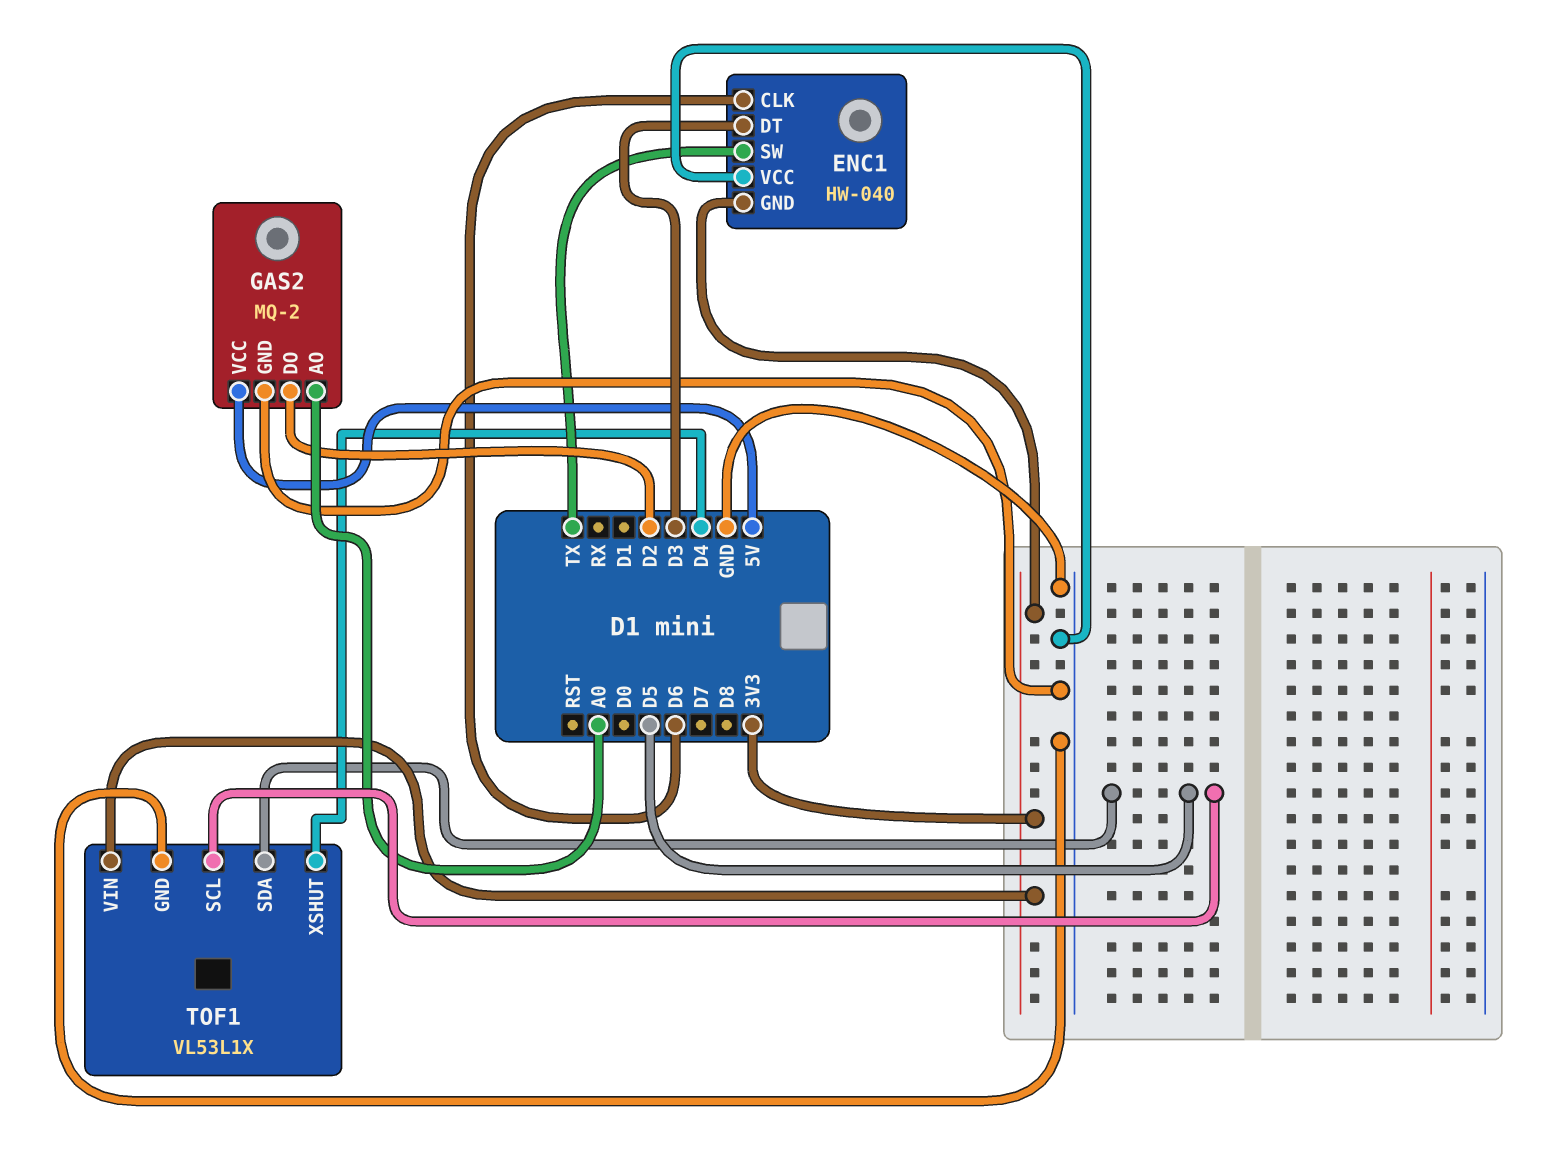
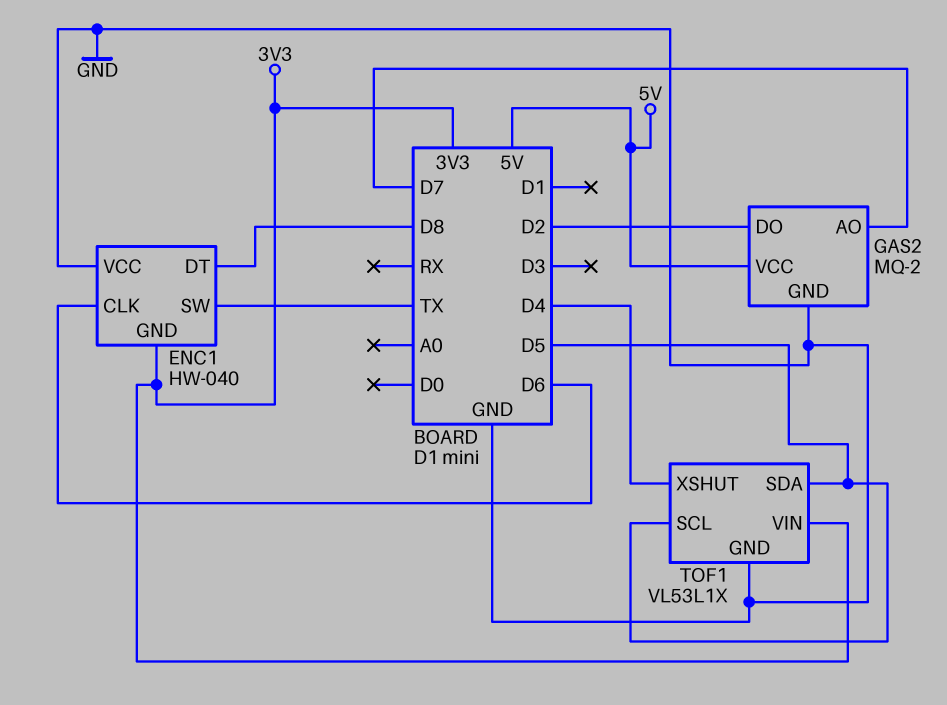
ENC1 pin DT: D3 -> D8
GAS2 pin AO: A0 -> D7

